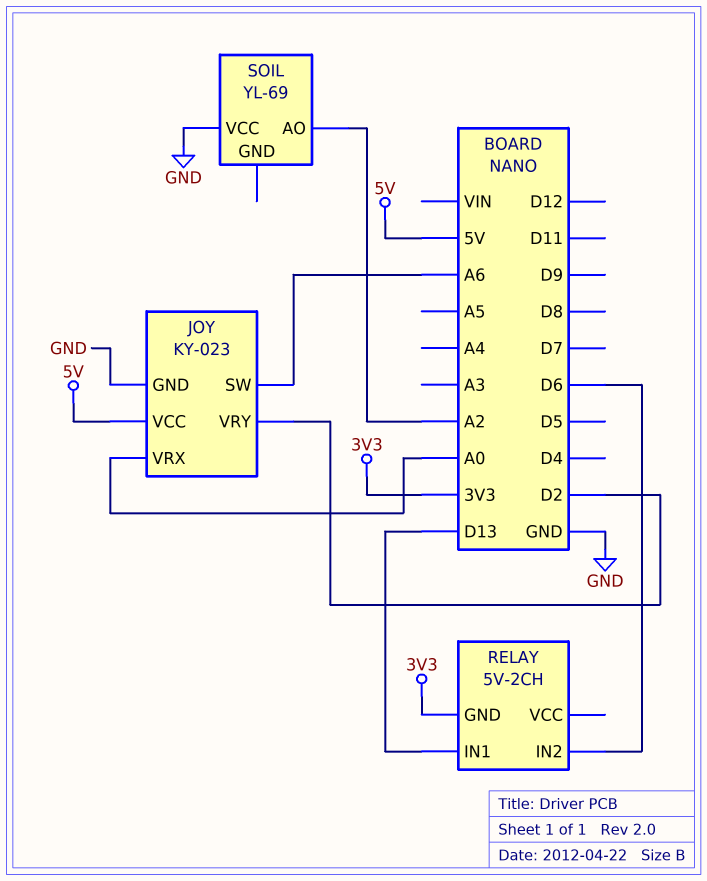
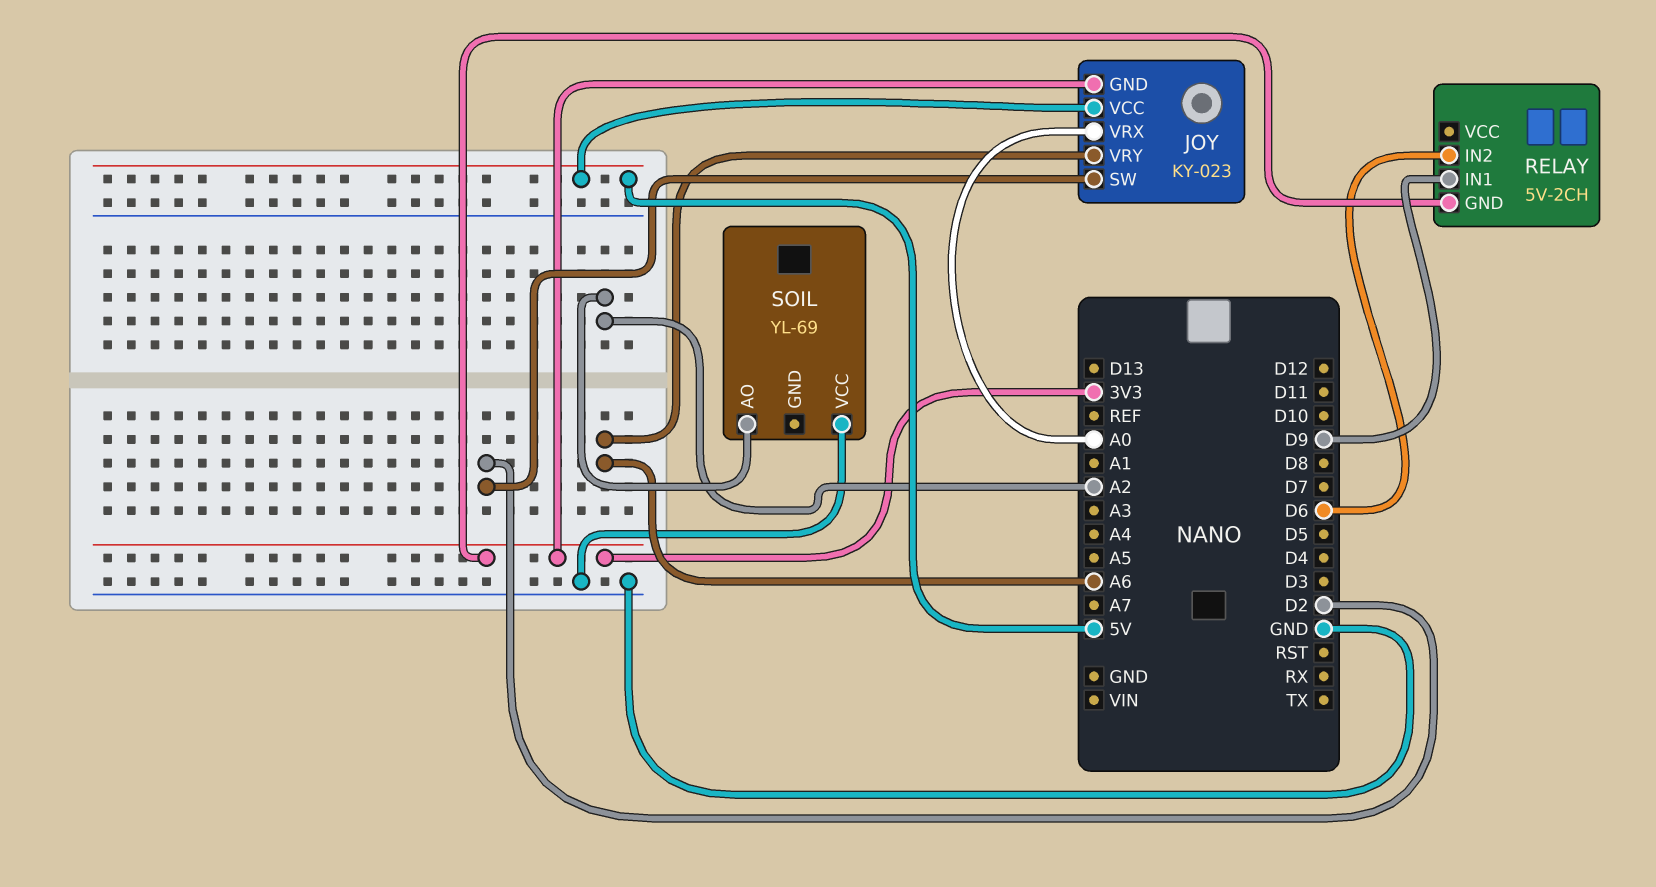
JOY pin GND: GND -> 3V3
JOY pin SW: A6 -> D2
JOY pin VRY: D2 -> A6
RELAY pin IN1: D13 -> D9

